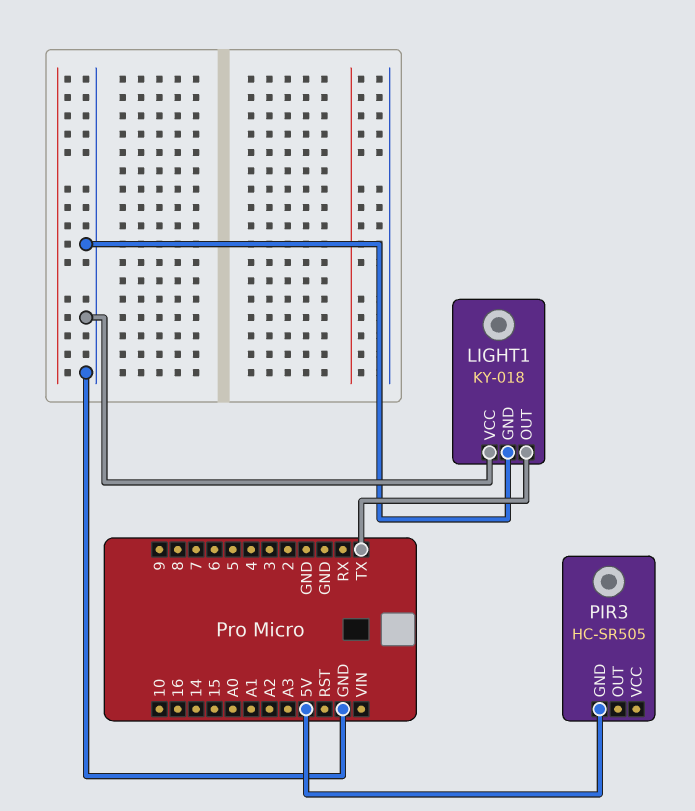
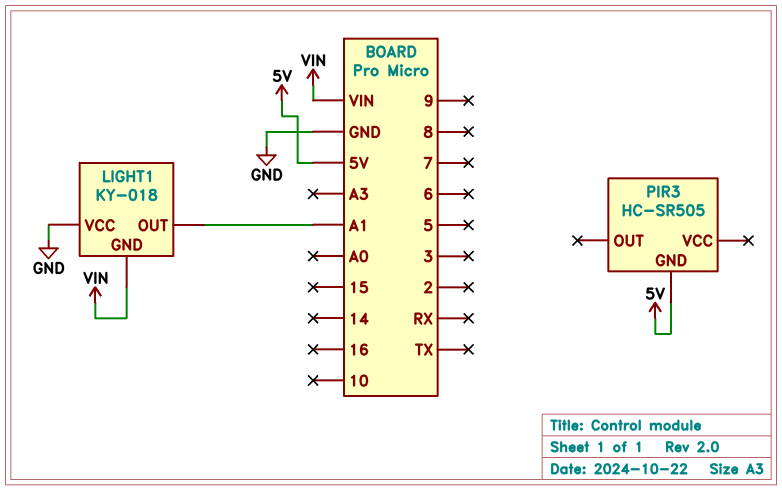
LIGHT1 pin GND: GND -> VIN
LIGHT1 pin OUT: TX -> A1

